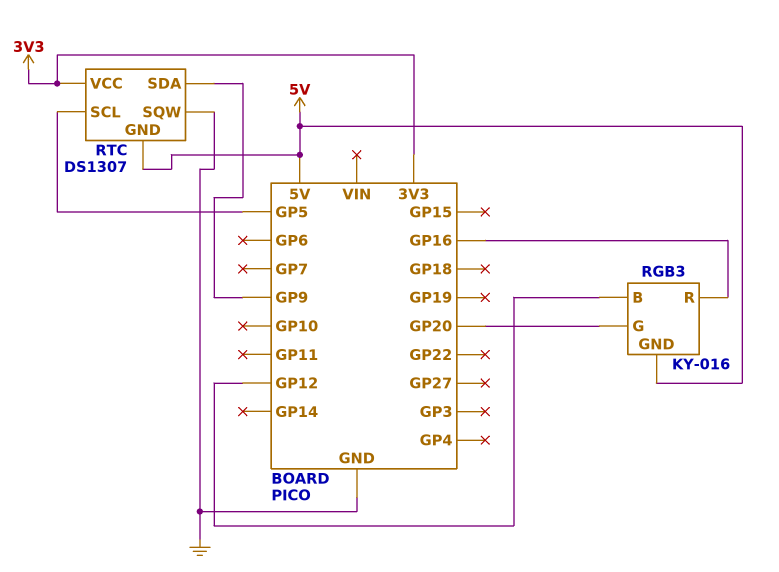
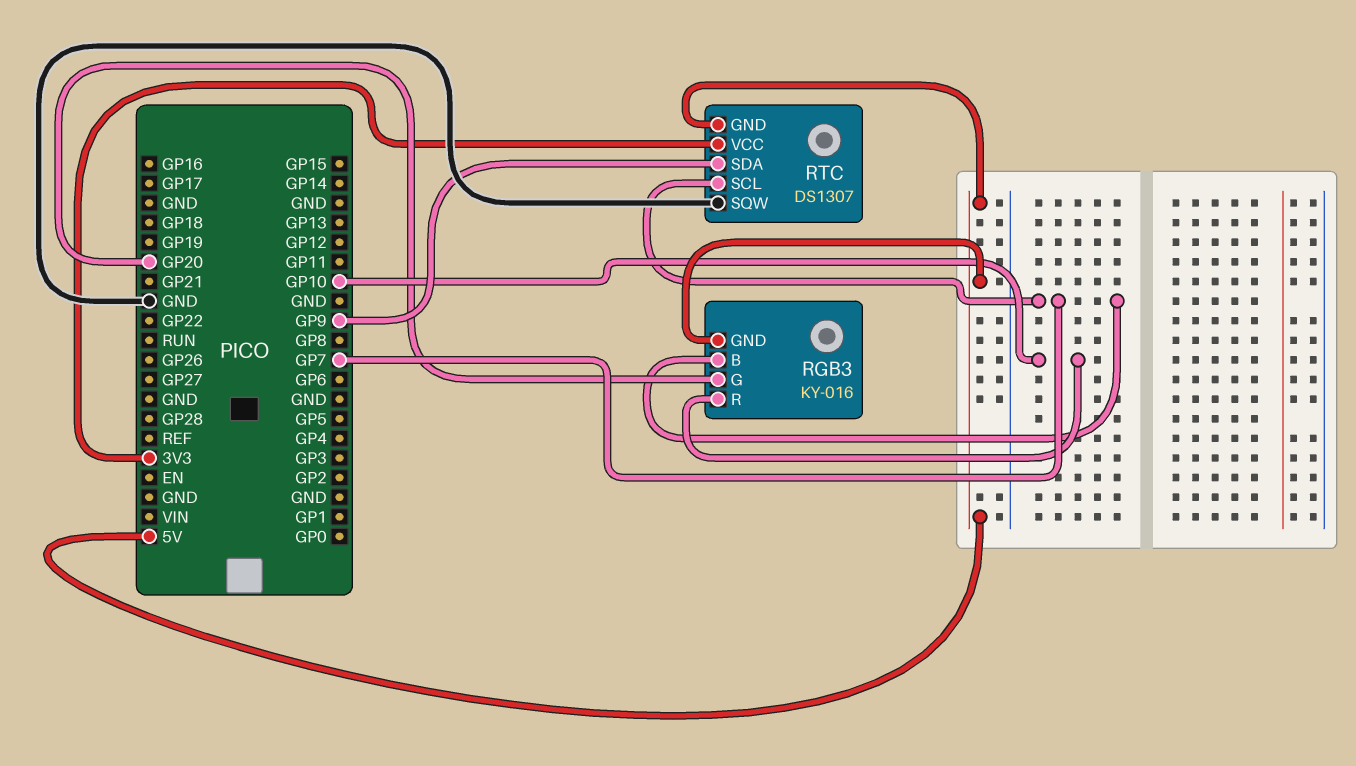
RGB3 pin B: GP12 -> GP7
RGB3 pin R: GP16 -> GP10
RTC pin SCL: GP5 -> GP7

